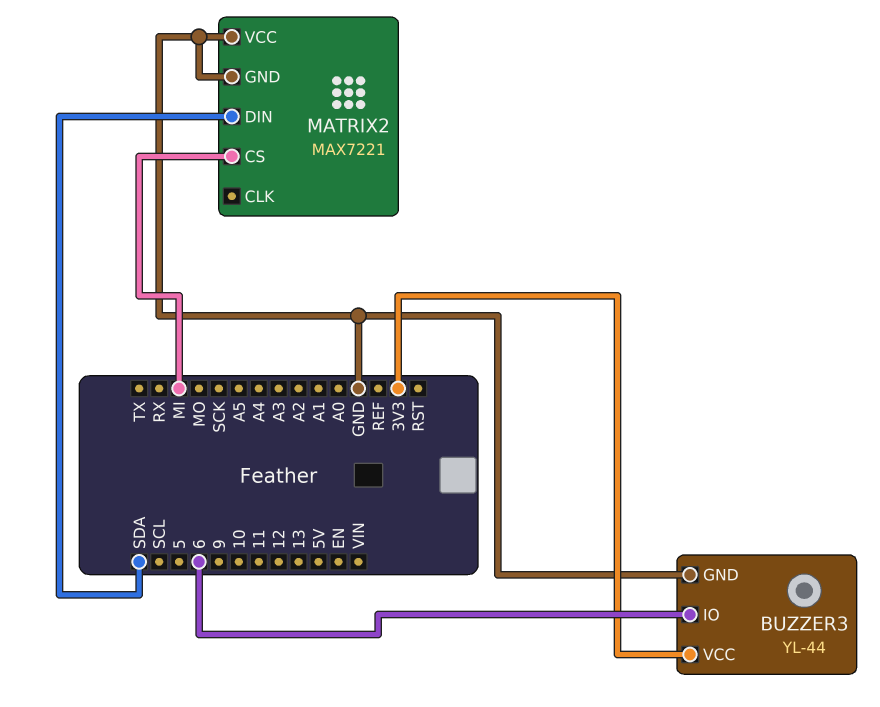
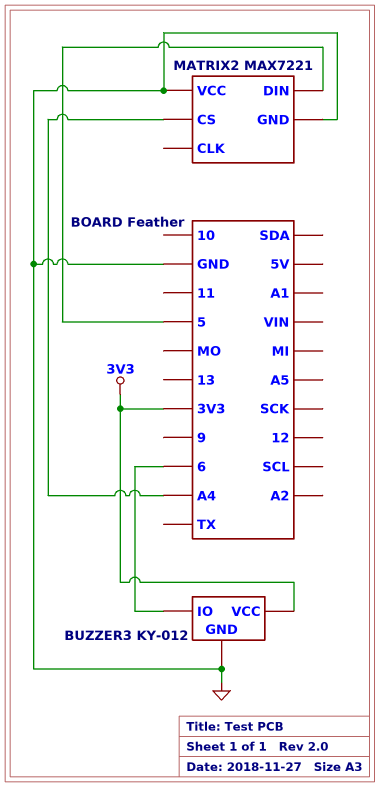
BUZZER3: YL-44 -> KY-012
MATRIX2 pin CS: MI -> A4
MATRIX2 pin DIN: SDA -> 5

